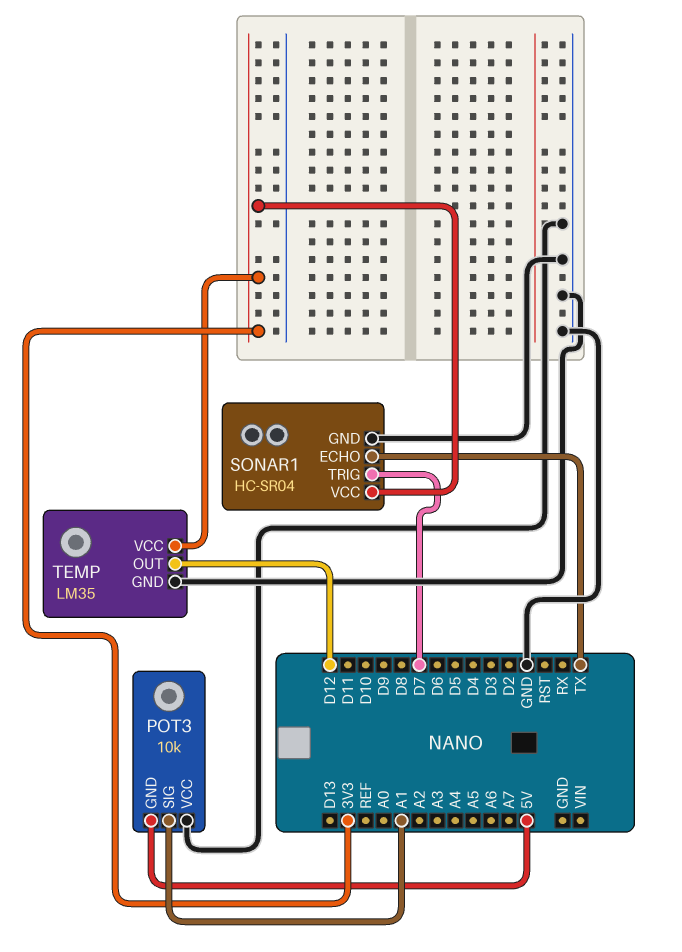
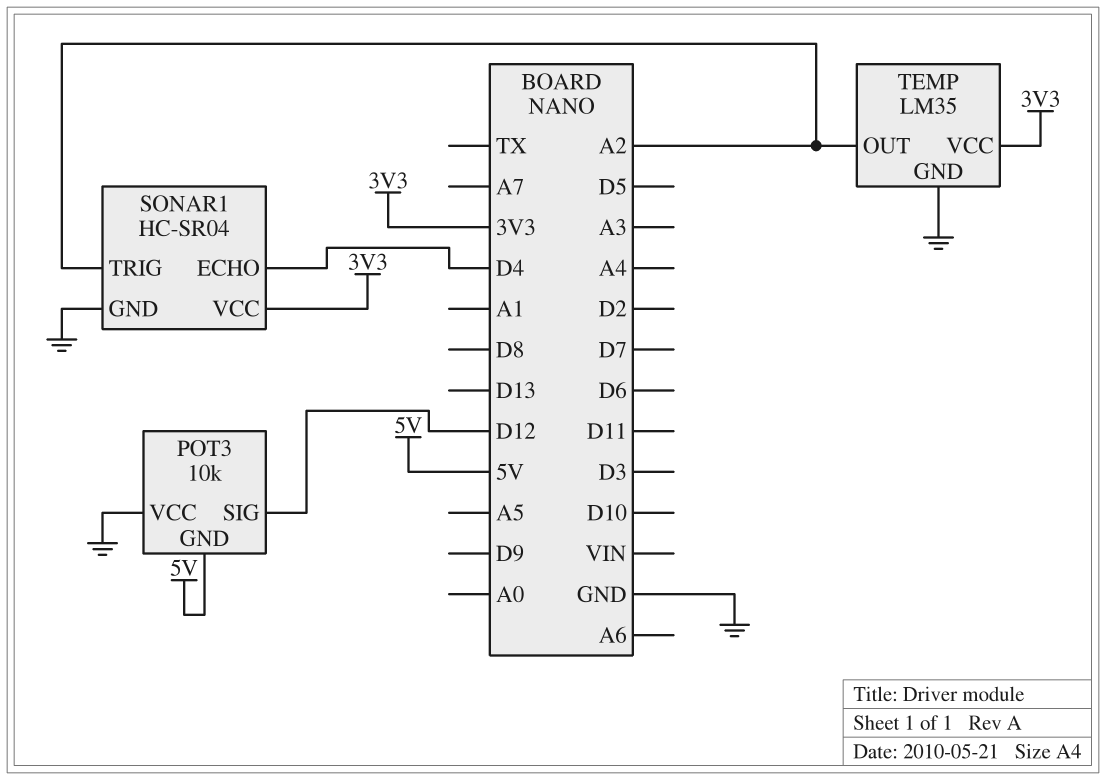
POT3 pin SIG: A1 -> D12
SONAR1 pin ECHO: TX -> D4
SONAR1 pin TRIG: D7 -> A2
TEMP pin OUT: D12 -> A2

